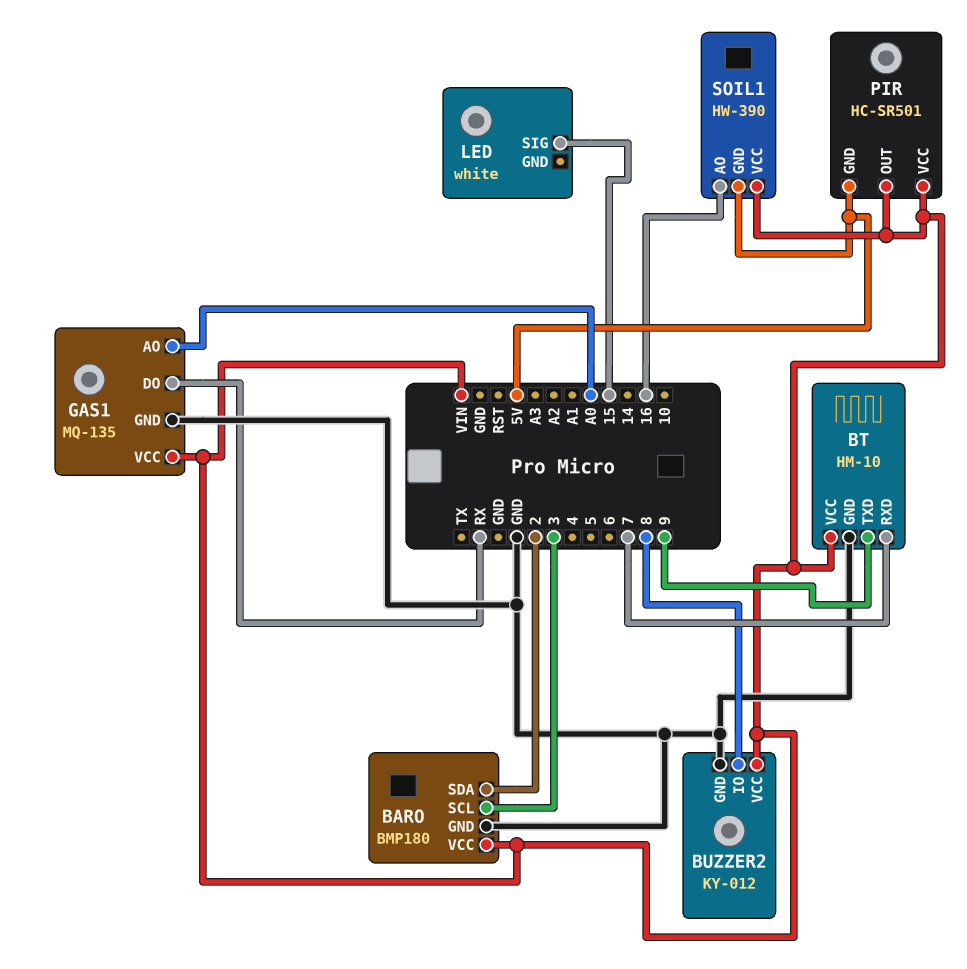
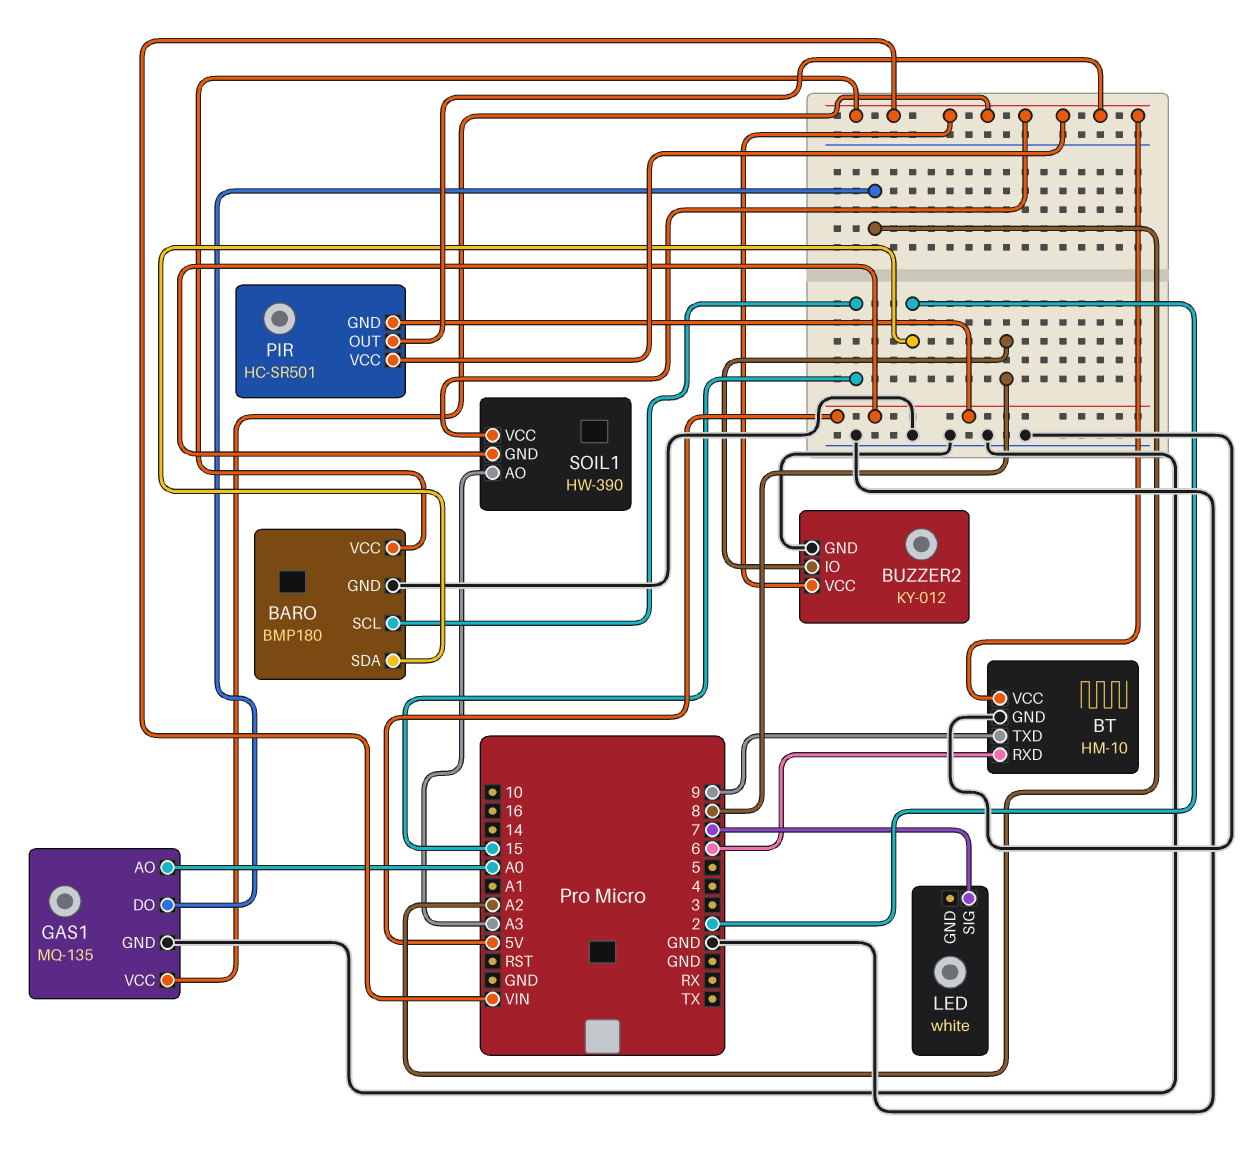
BARO pin SCL: 3 -> 15
BT pin RXD: 7 -> 6
GAS1 pin DO: RX -> A2
LED pin SIG: 15 -> 7
SOIL1 pin AO: 16 -> A3

